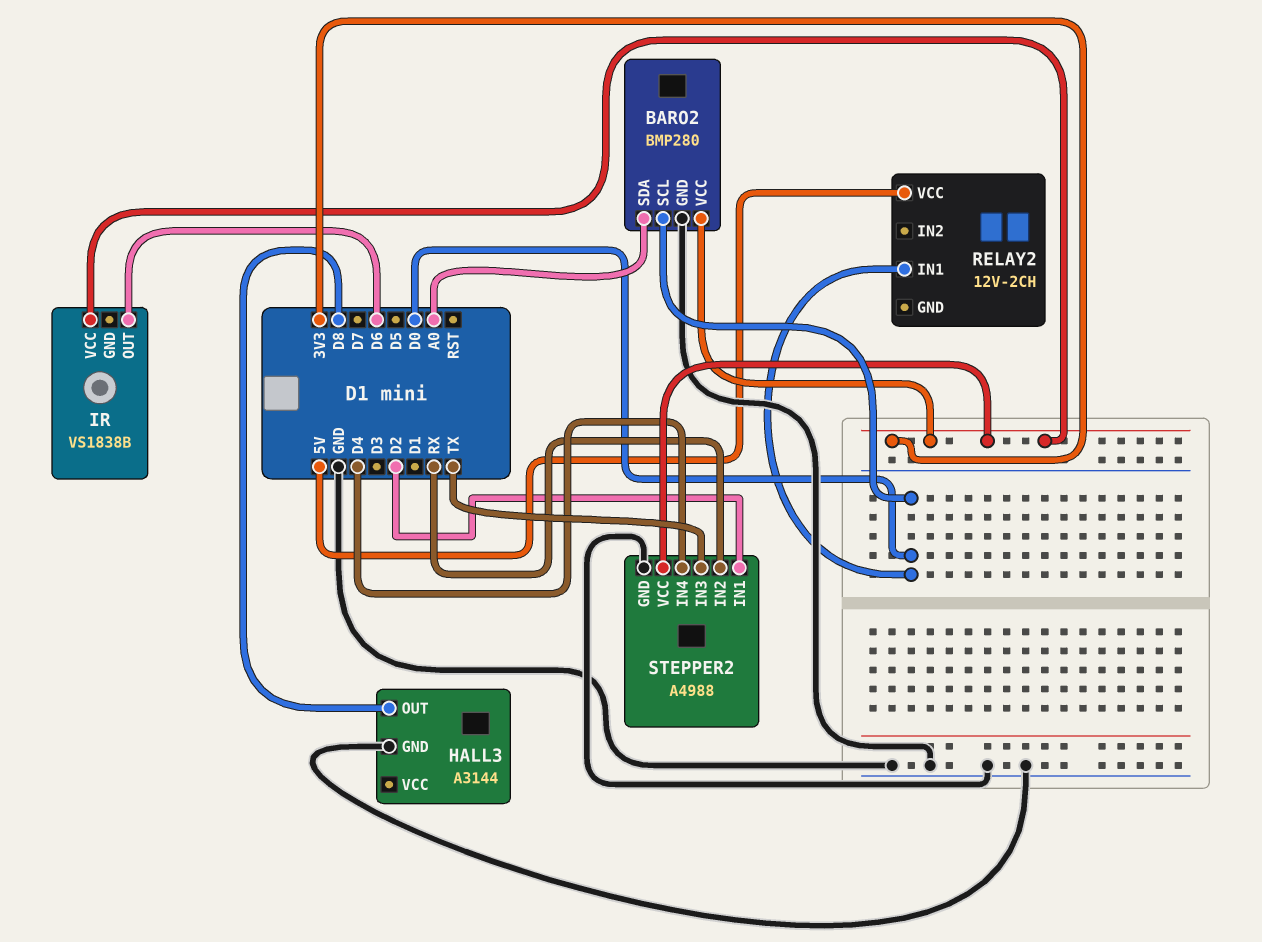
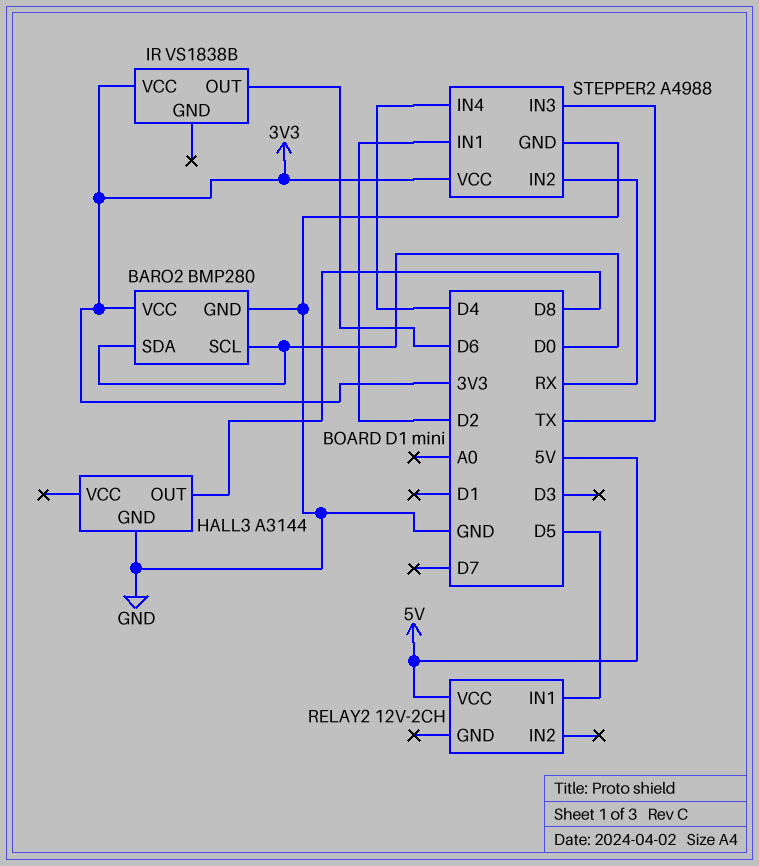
BARO2 pin SDA: A0 -> D0
RELAY2 pin IN1: D0 -> D5

